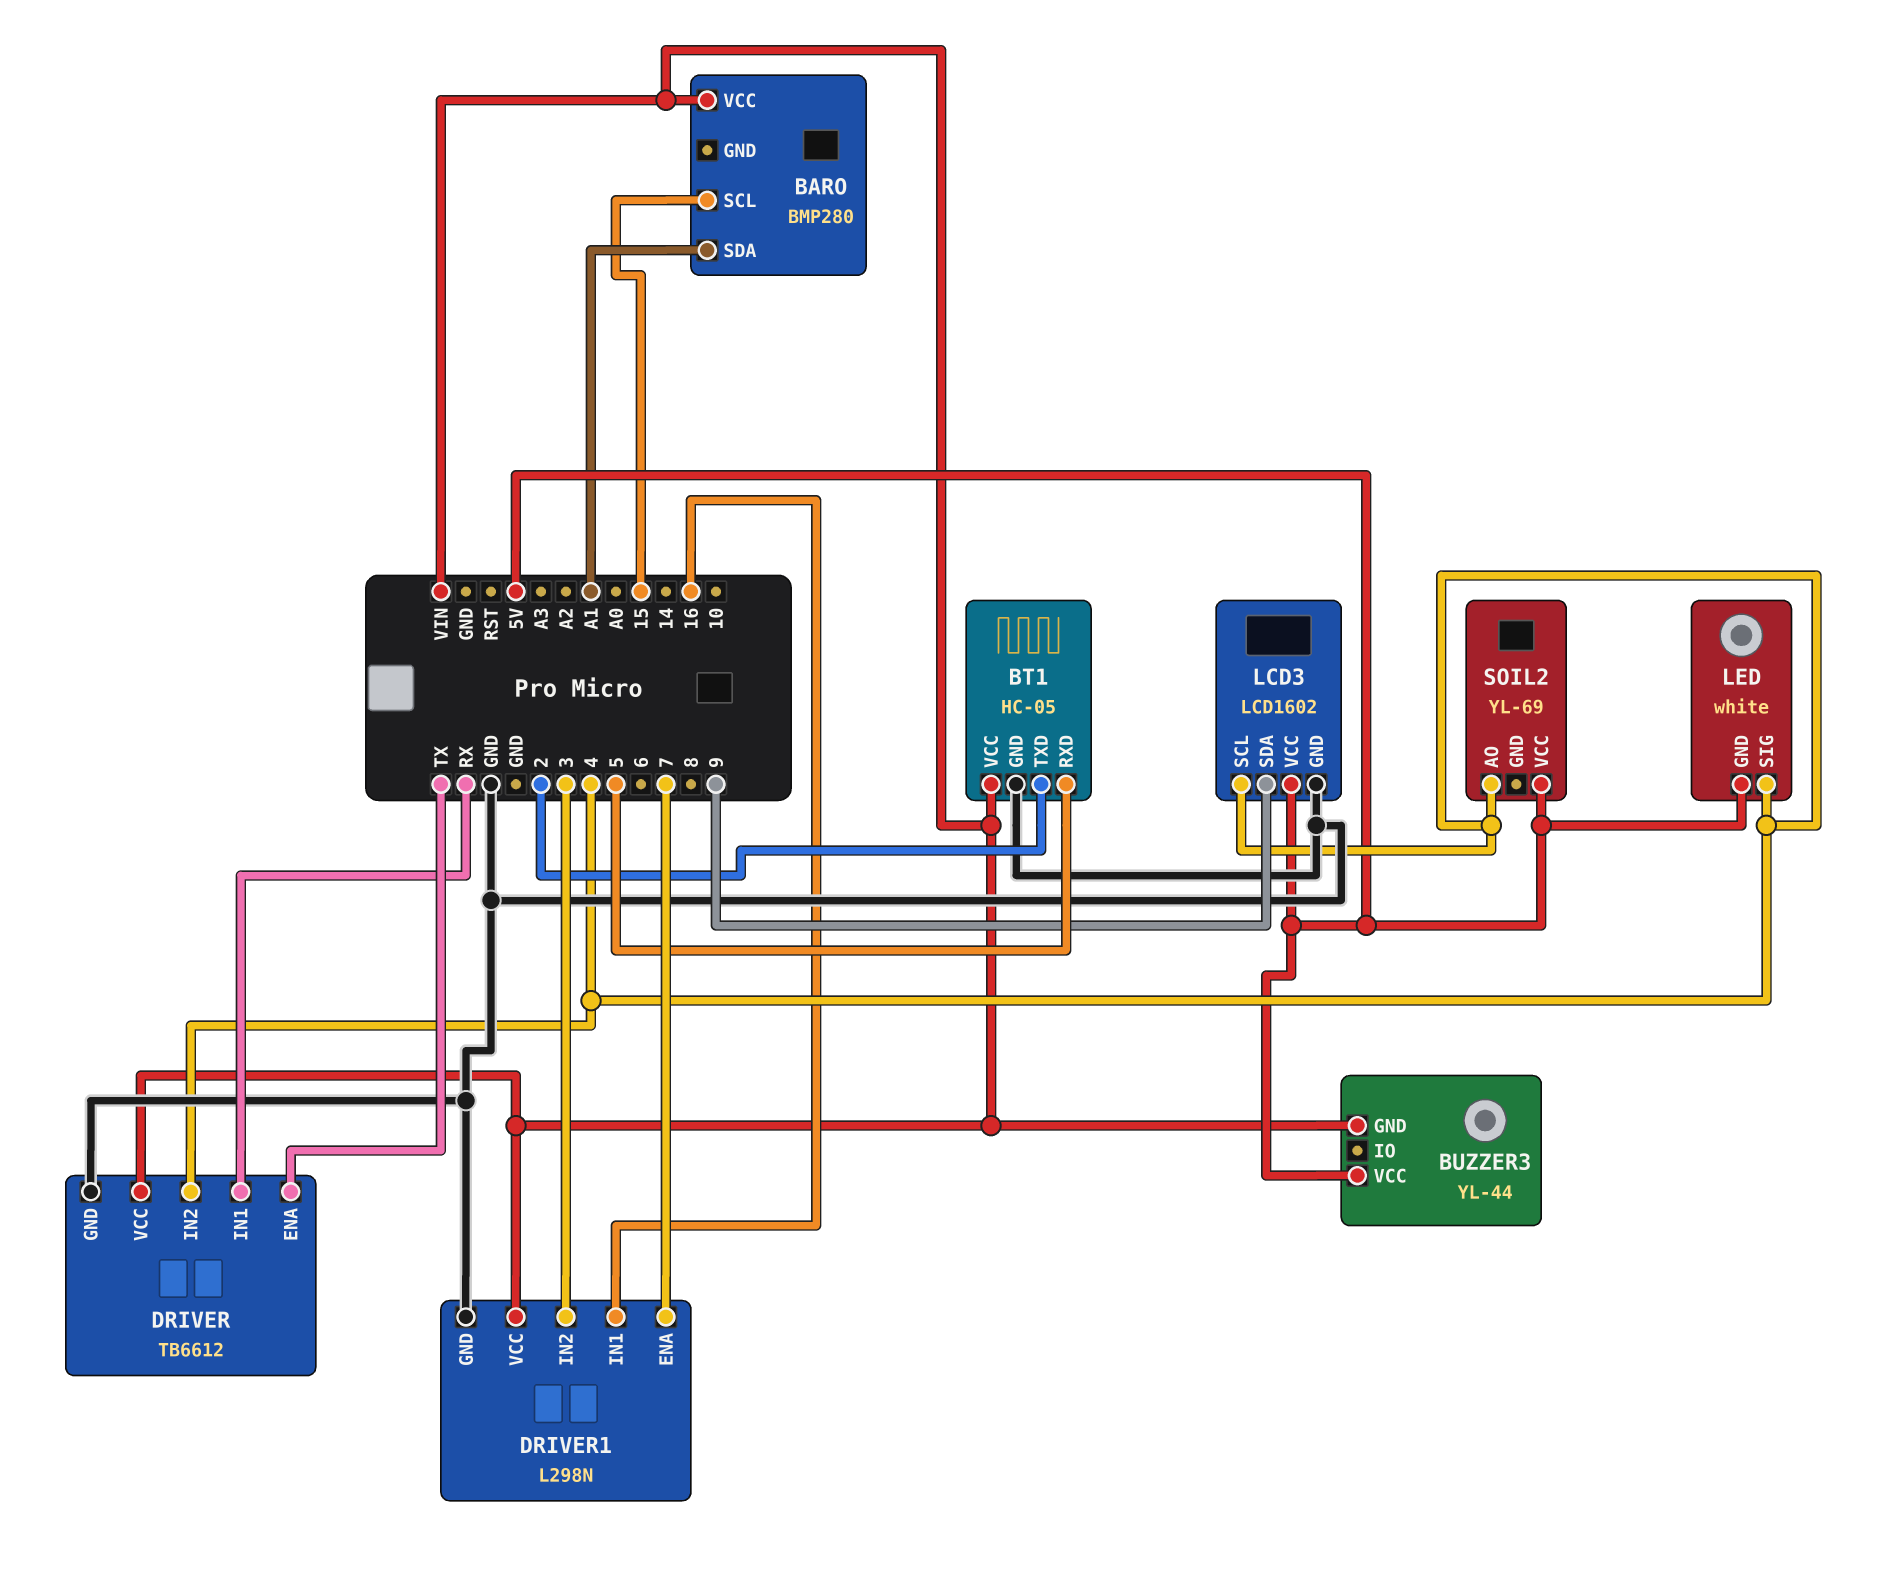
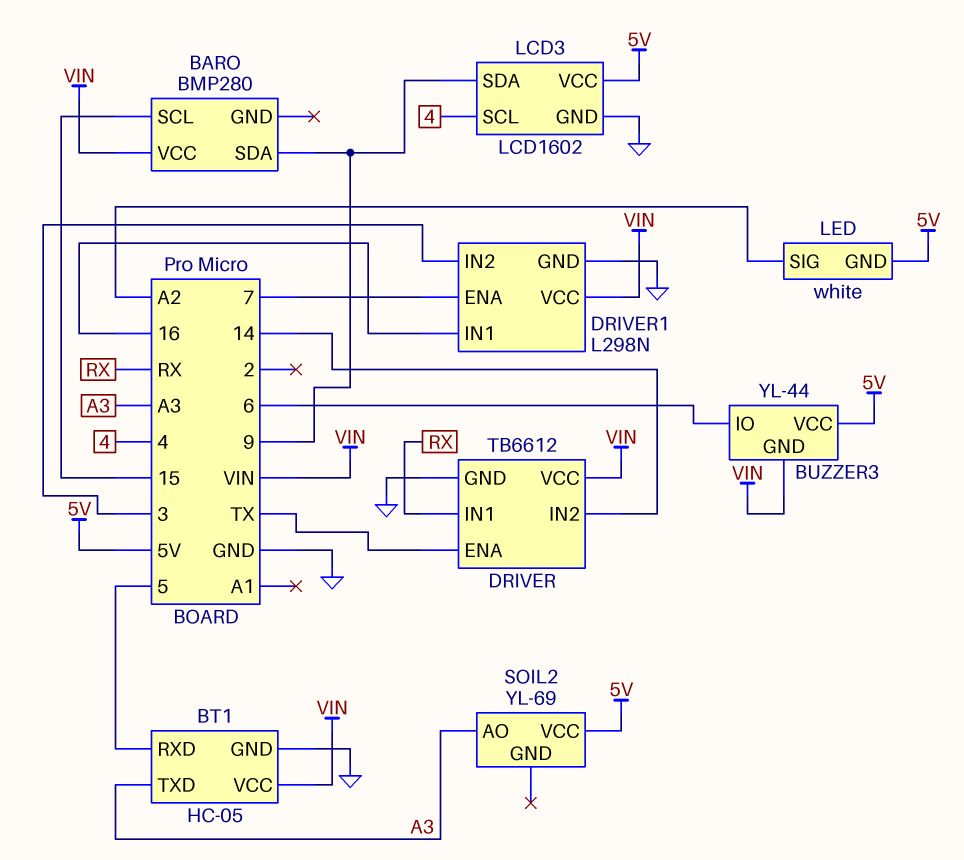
BARO pin SDA: A1 -> 9
BT1 pin TXD: 2 -> A3
BUZZER3 pin IO: none -> 6
DRIVER pin IN2: 4 -> 14
LED pin SIG: 4 -> A2
SOIL2 pin AO: 4 -> A3

